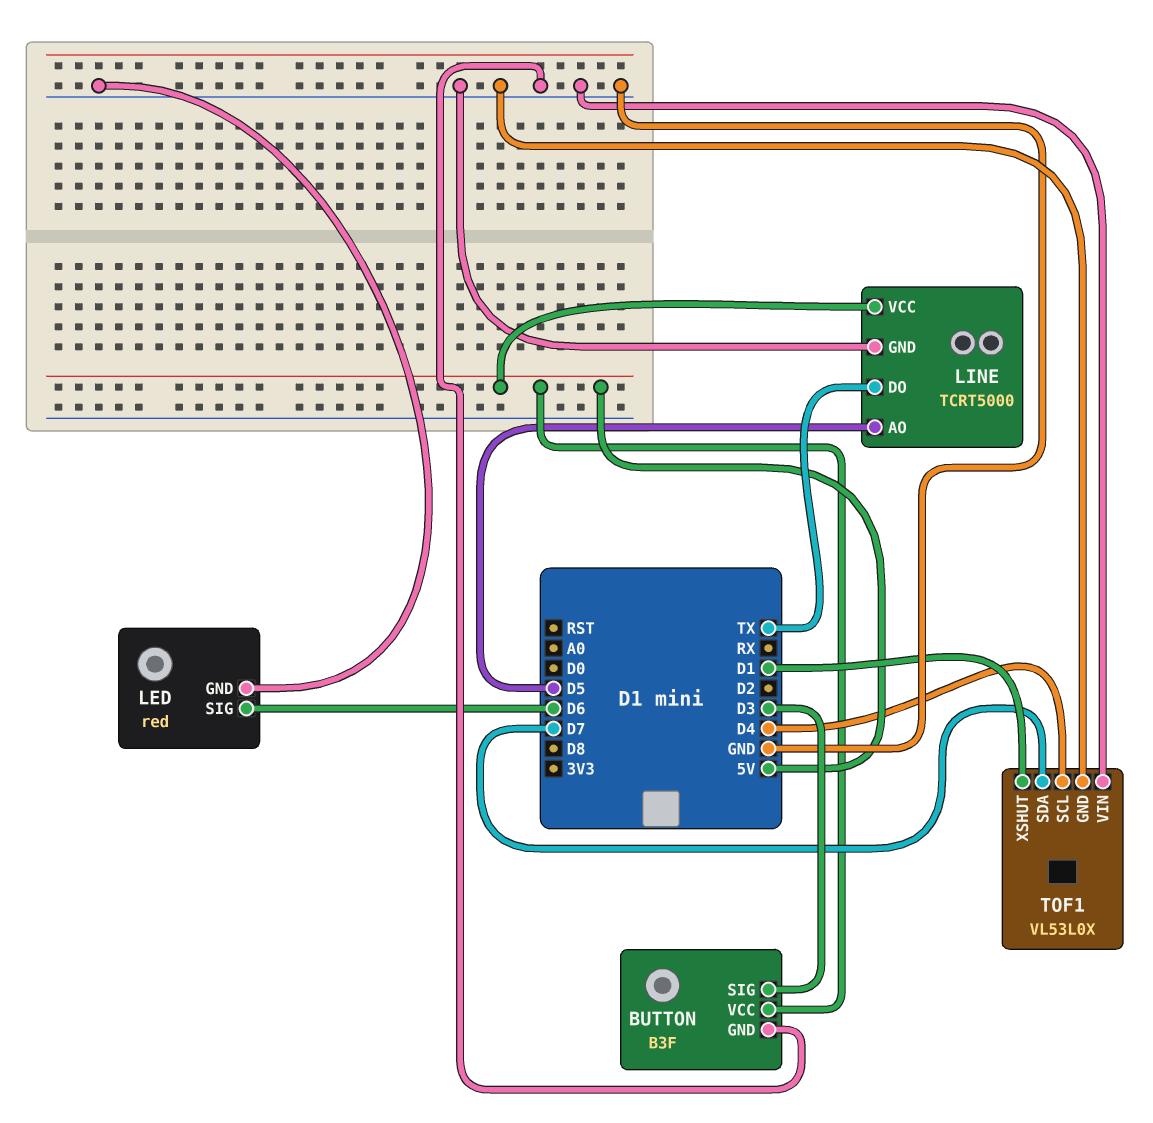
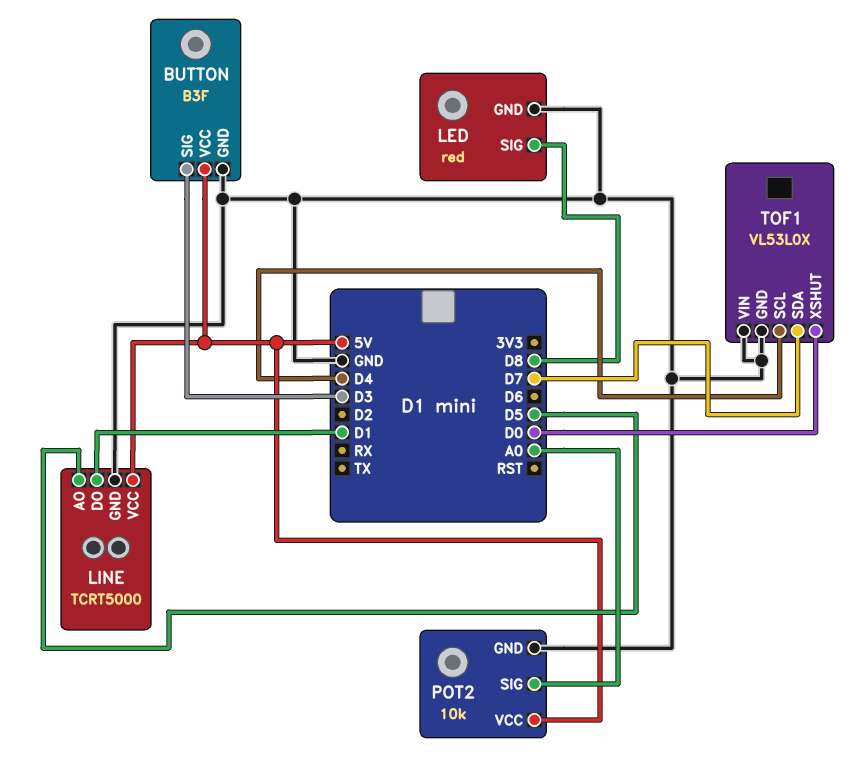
LED pin SIG: D6 -> D8
LINE pin DO: TX -> D1
POT2: none -> 10k
POT2 pin GND: none -> GND
POT2 pin SIG: none -> A0
POT2 pin VCC: none -> 5V
TOF1 pin XSHUT: D1 -> D0

